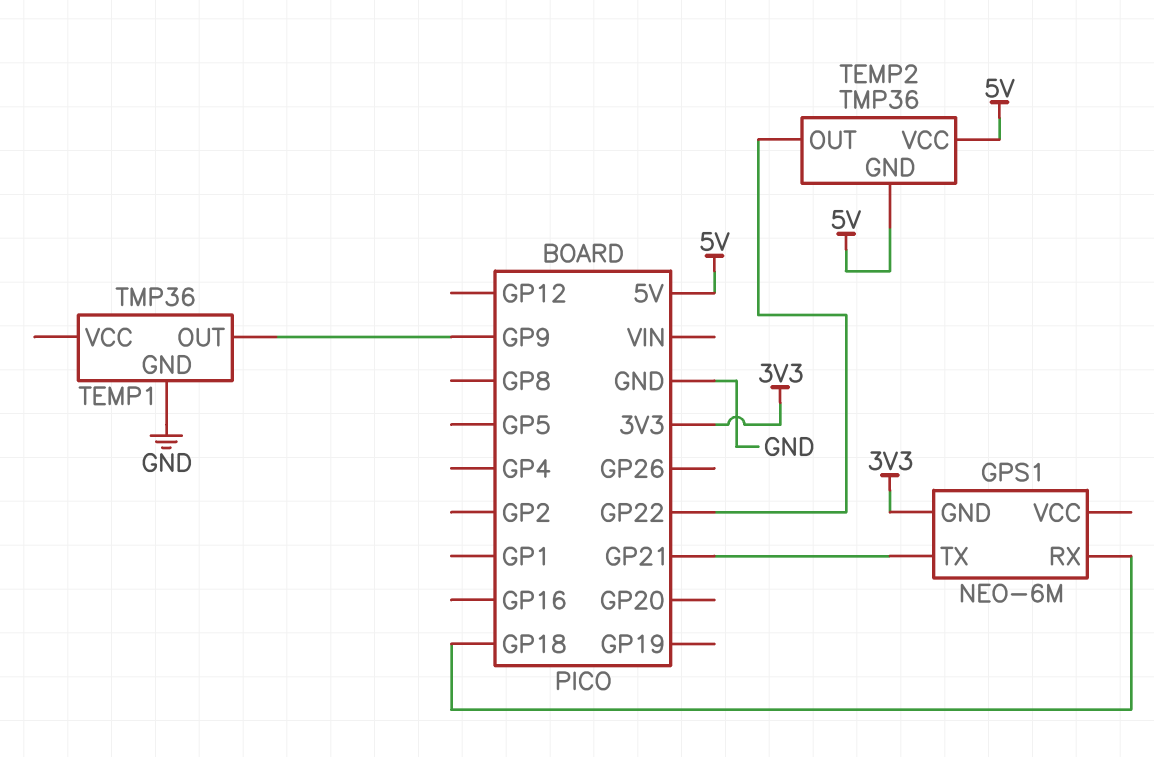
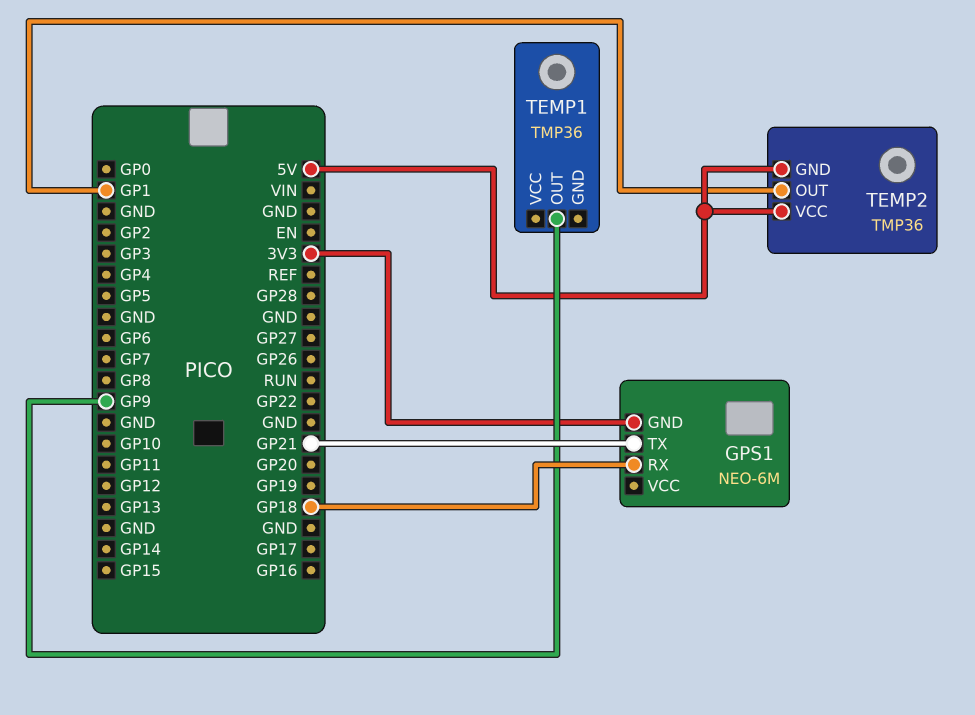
TEMP1 pin GND: GND -> none
TEMP2 pin OUT: GP22 -> GP1

